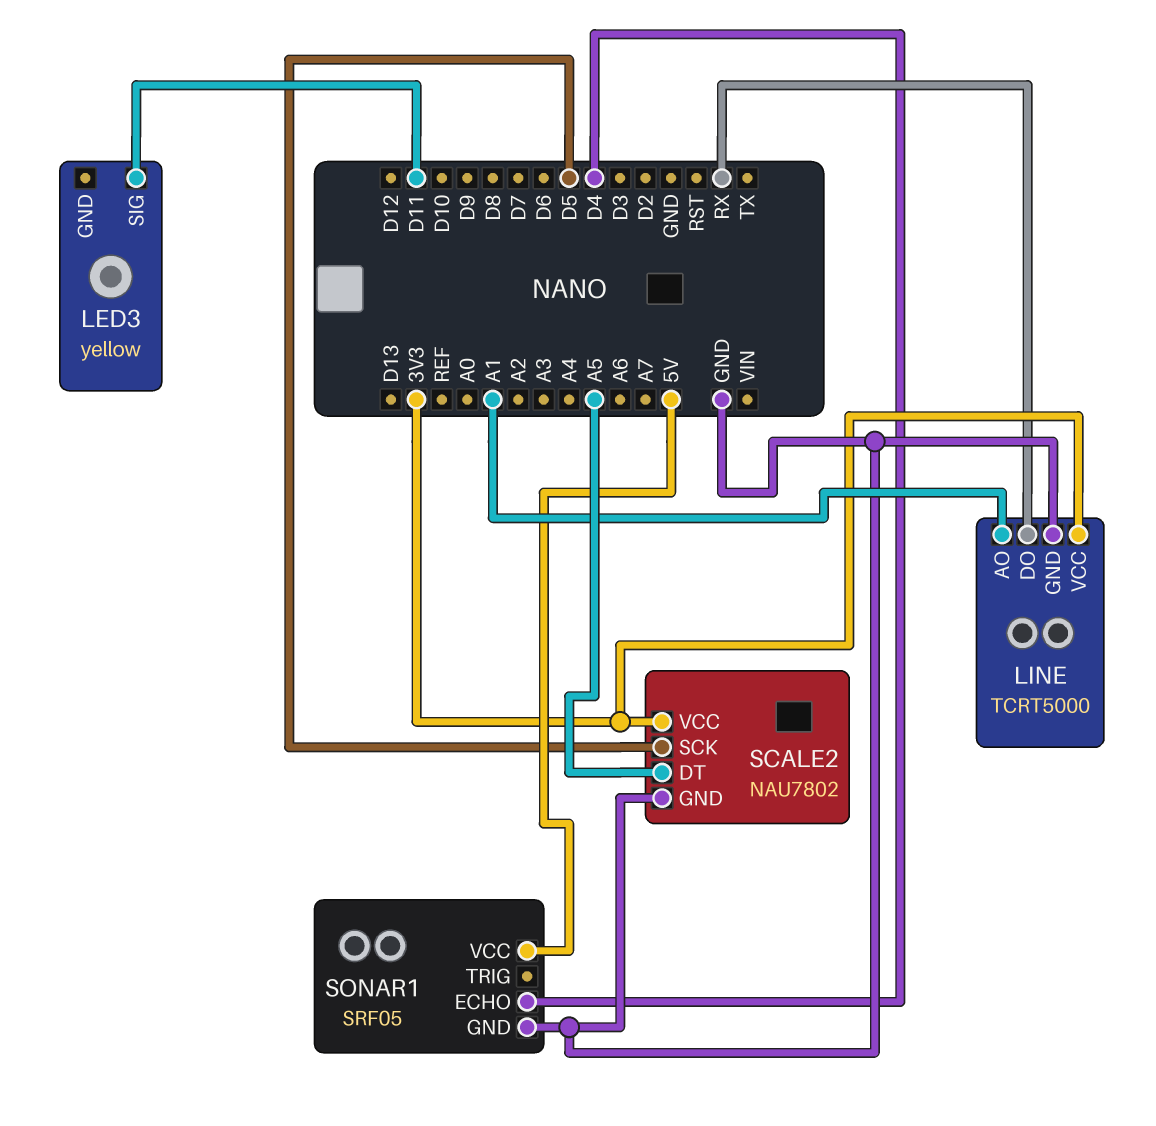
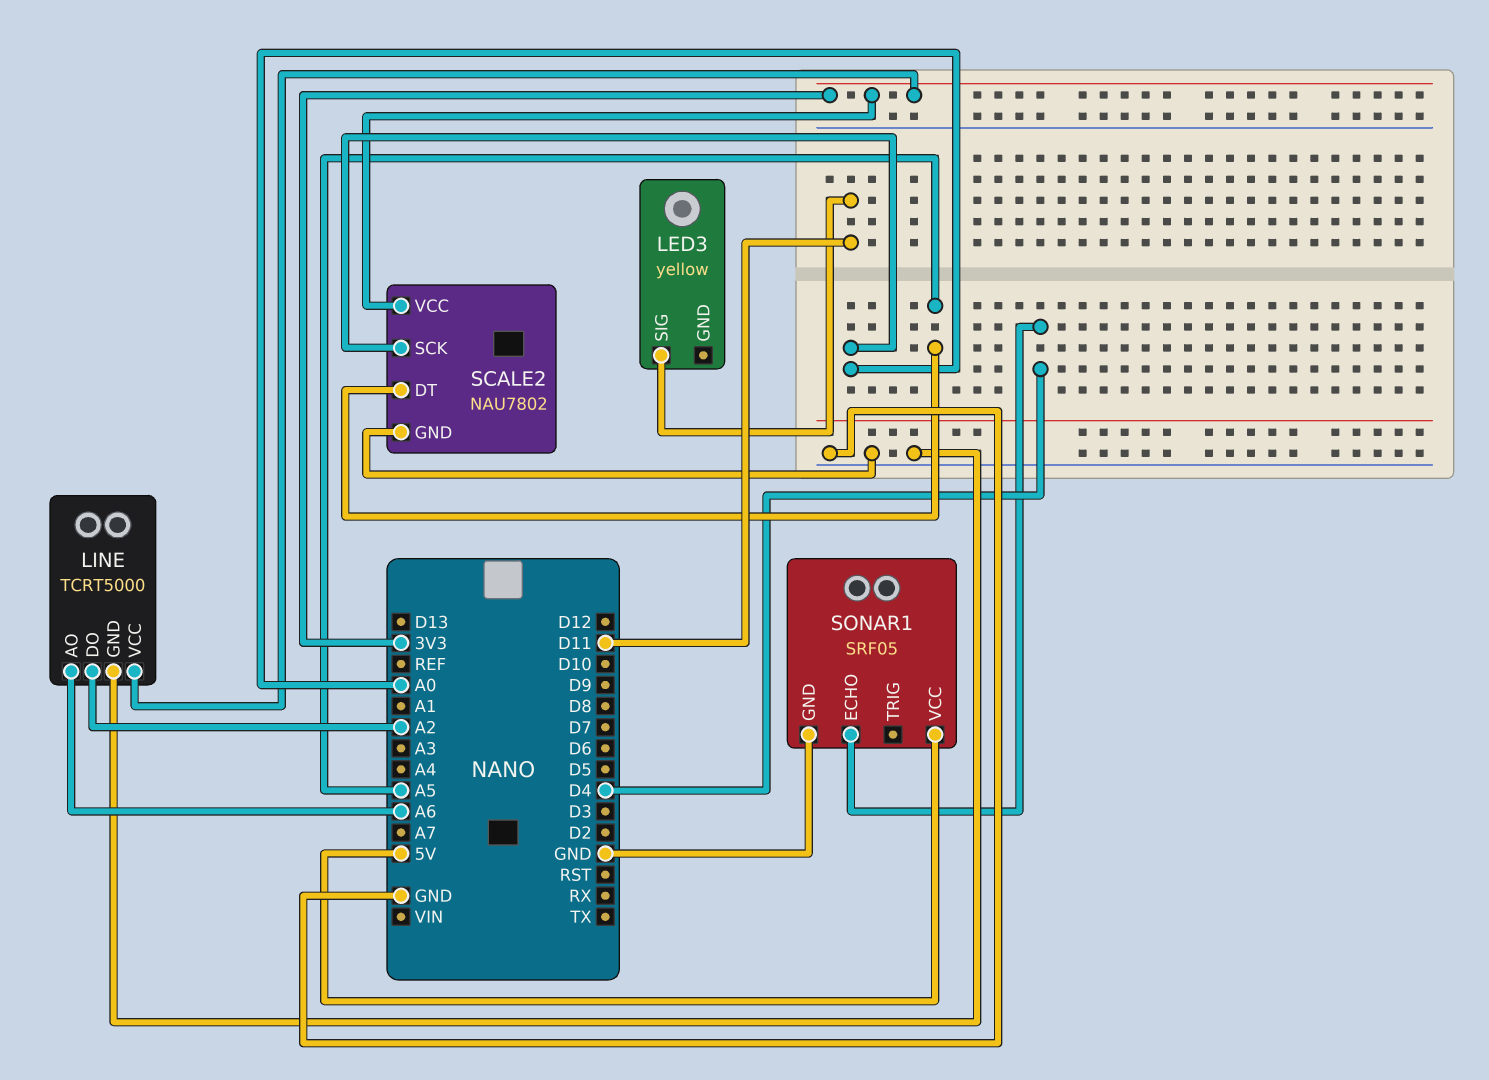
LINE pin AO: A1 -> A6
LINE pin DO: RX -> A2
SCALE2 pin SCK: D5 -> A0

